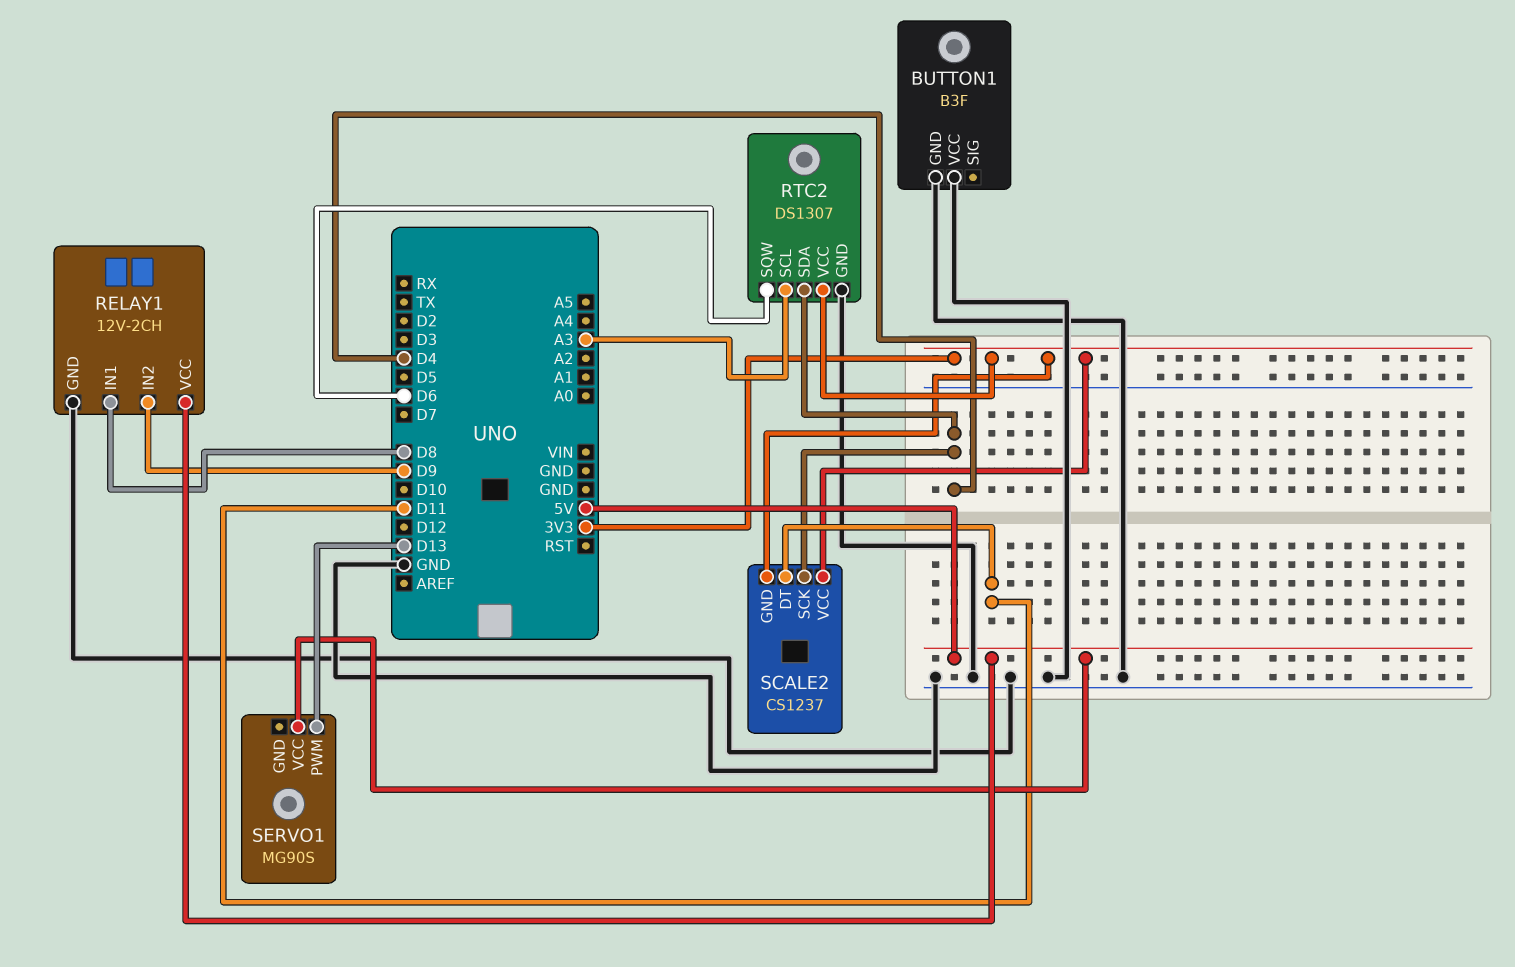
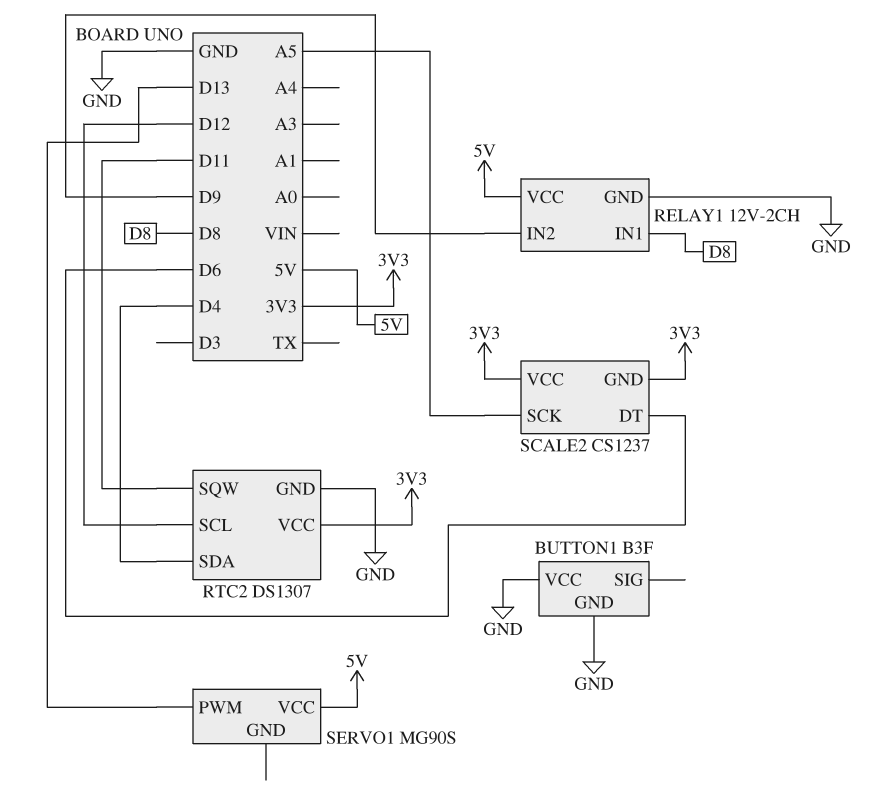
RTC2 pin SCL: A3 -> D12
RTC2 pin SQW: D6 -> D11
SCALE2 pin DT: D11 -> D6
SCALE2 pin SCK: D4 -> A5

